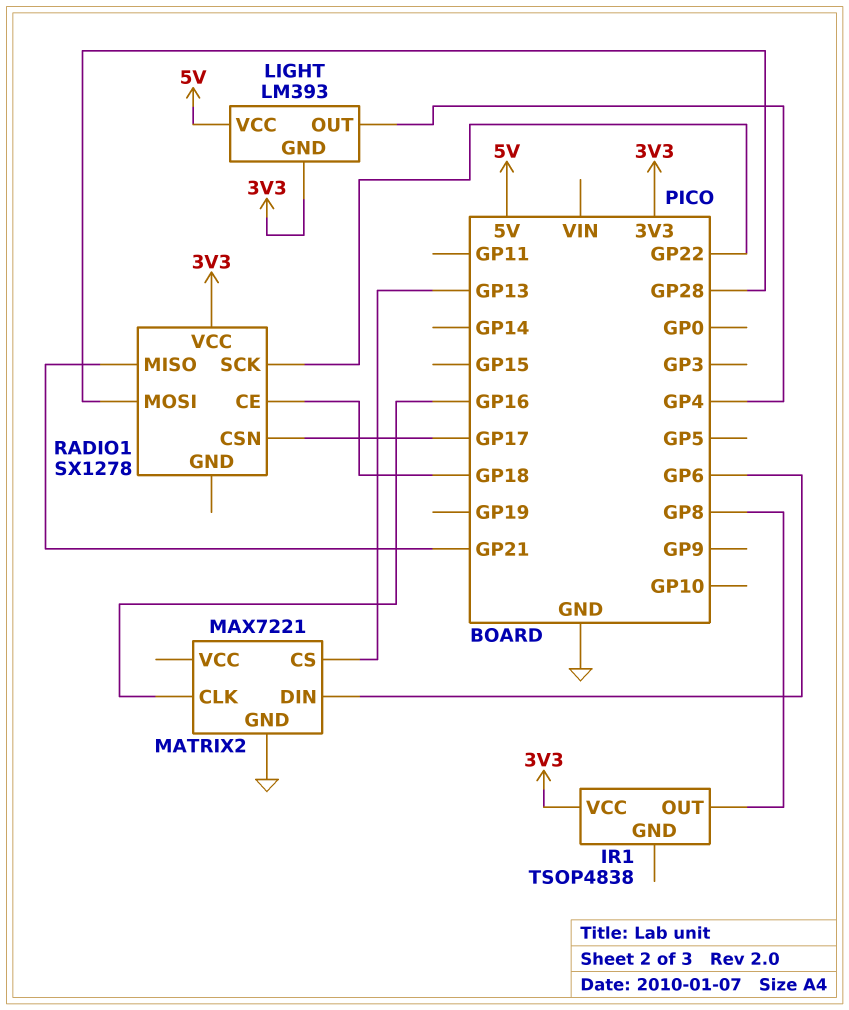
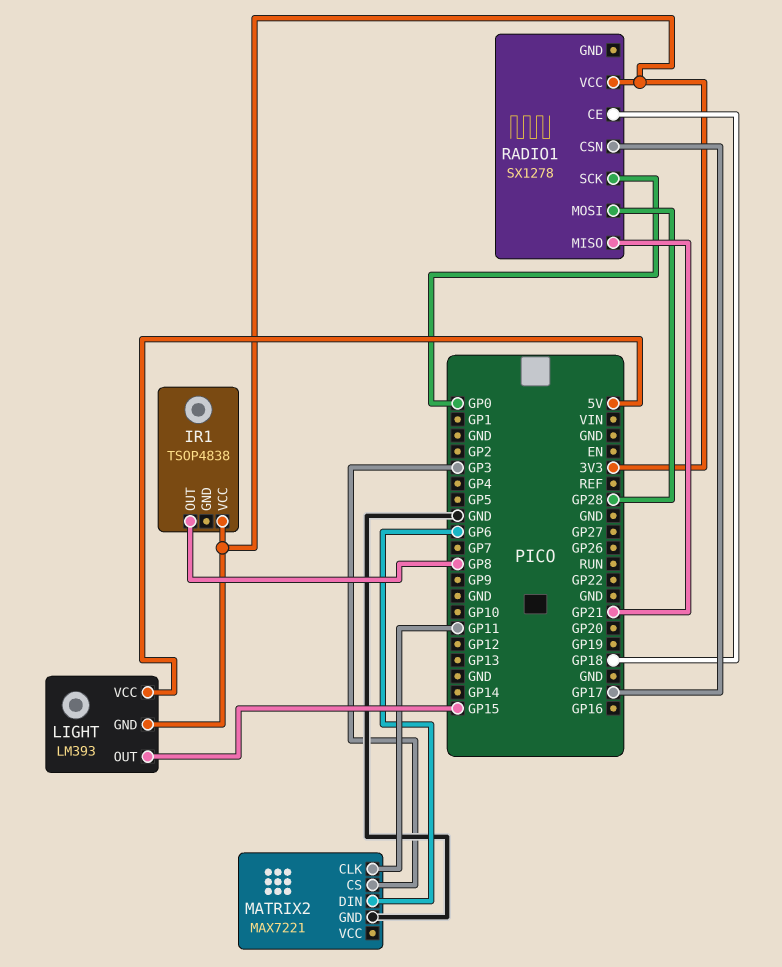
LIGHT pin OUT: GP4 -> GP15
MATRIX2 pin CLK: GP16 -> GP11
MATRIX2 pin CS: GP13 -> GP3
RADIO1 pin SCK: GP22 -> GP0

